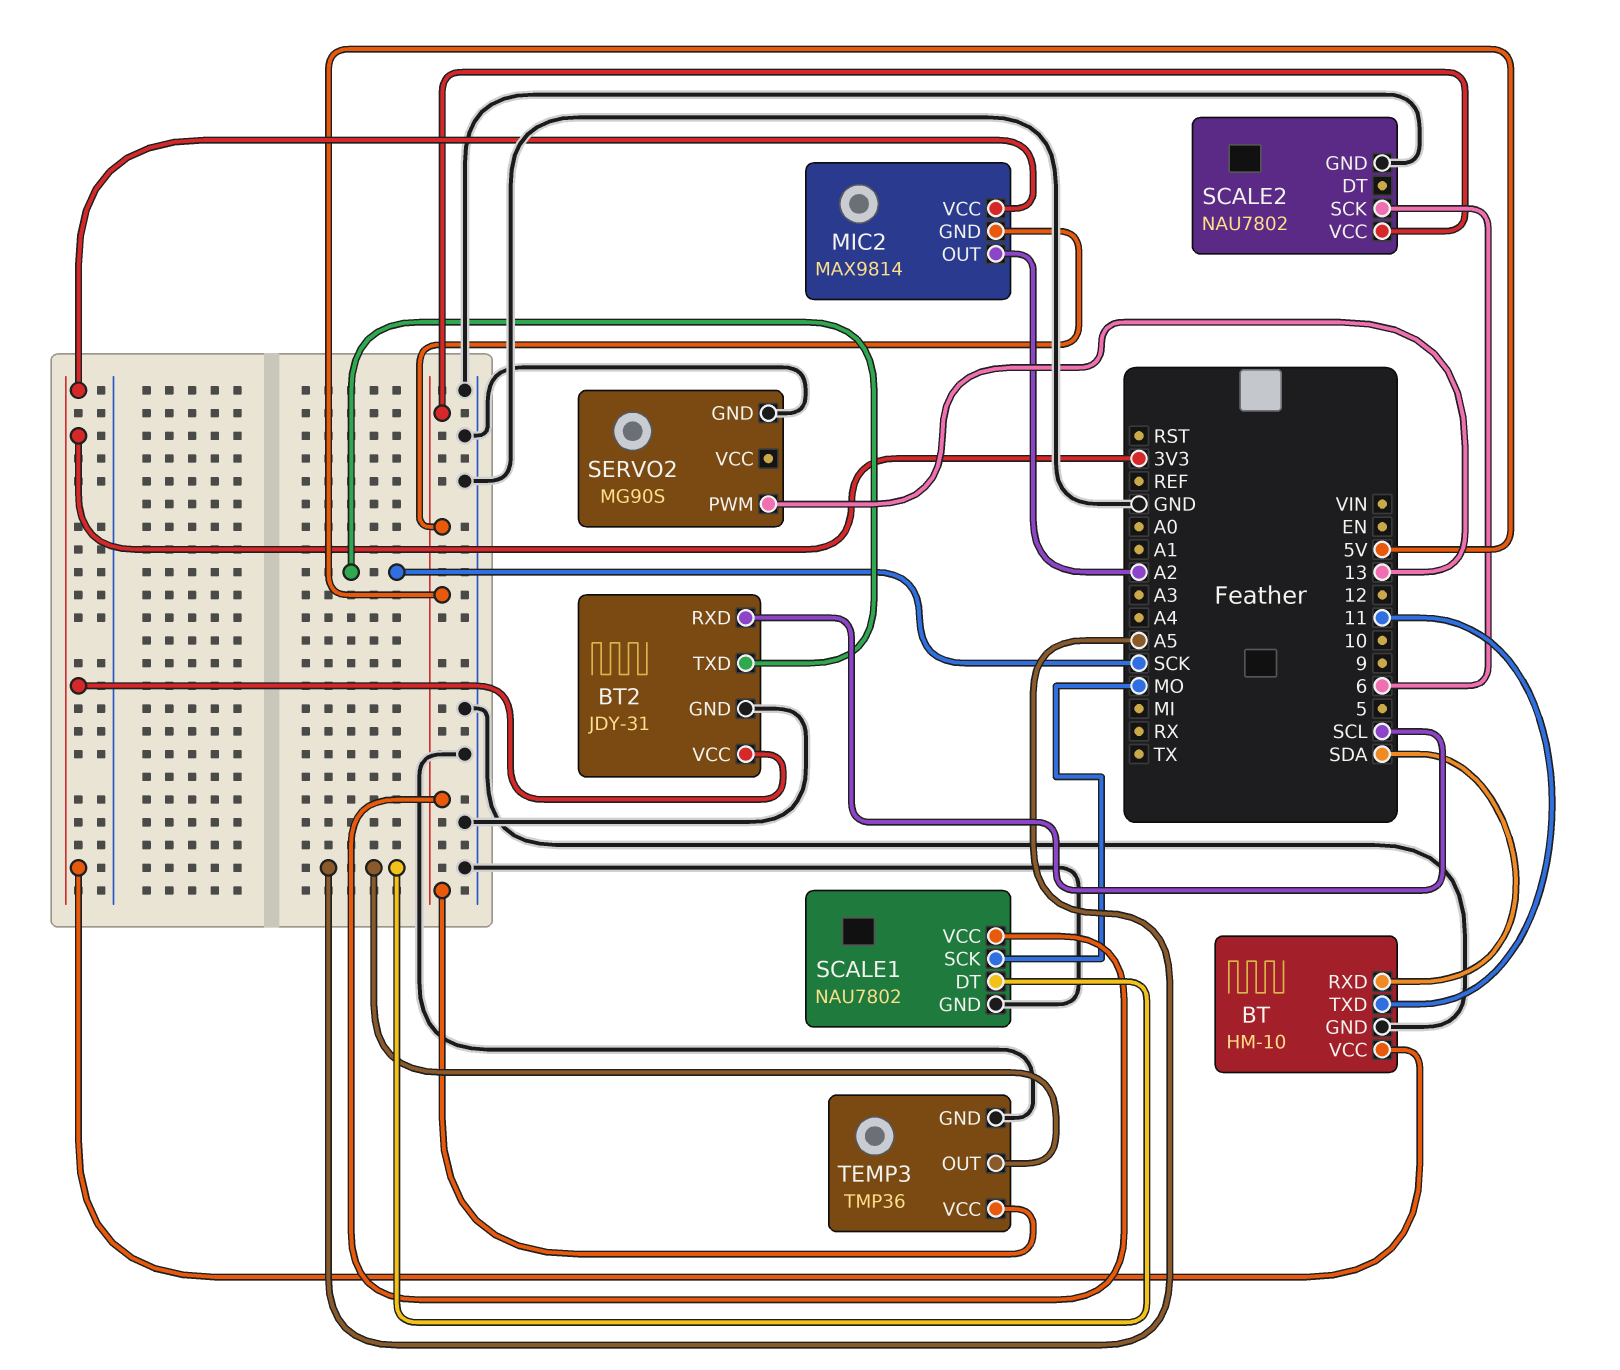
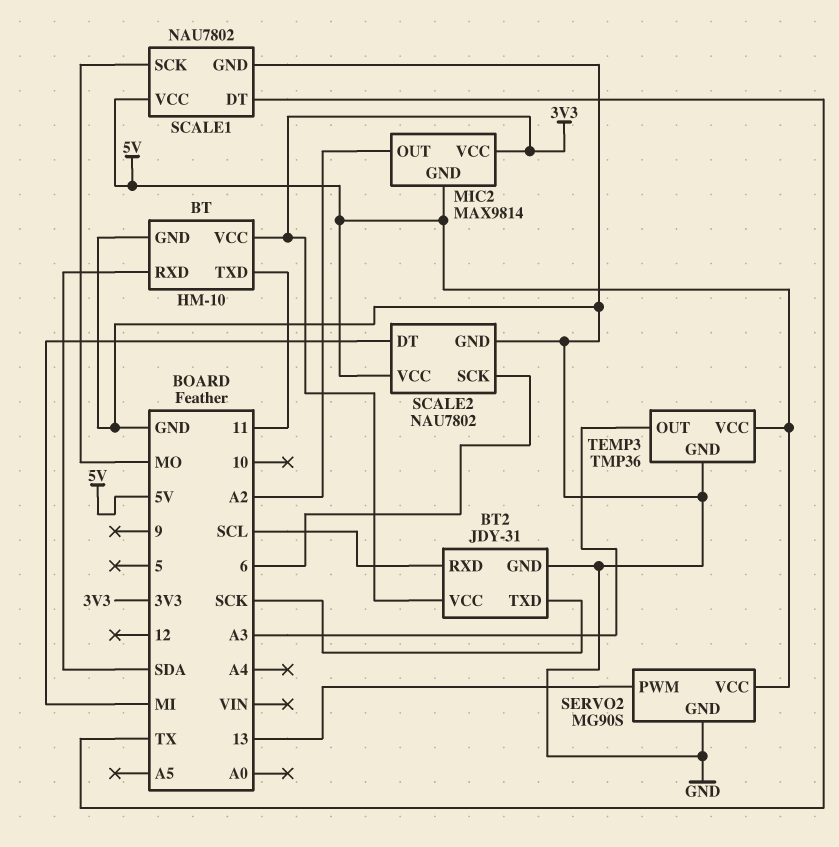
SCALE1 pin DT: A5 -> TX
SCALE2 pin DT: none -> MI
SERVO2 pin VCC: none -> 5V
TEMP3 pin OUT: A5 -> A3

